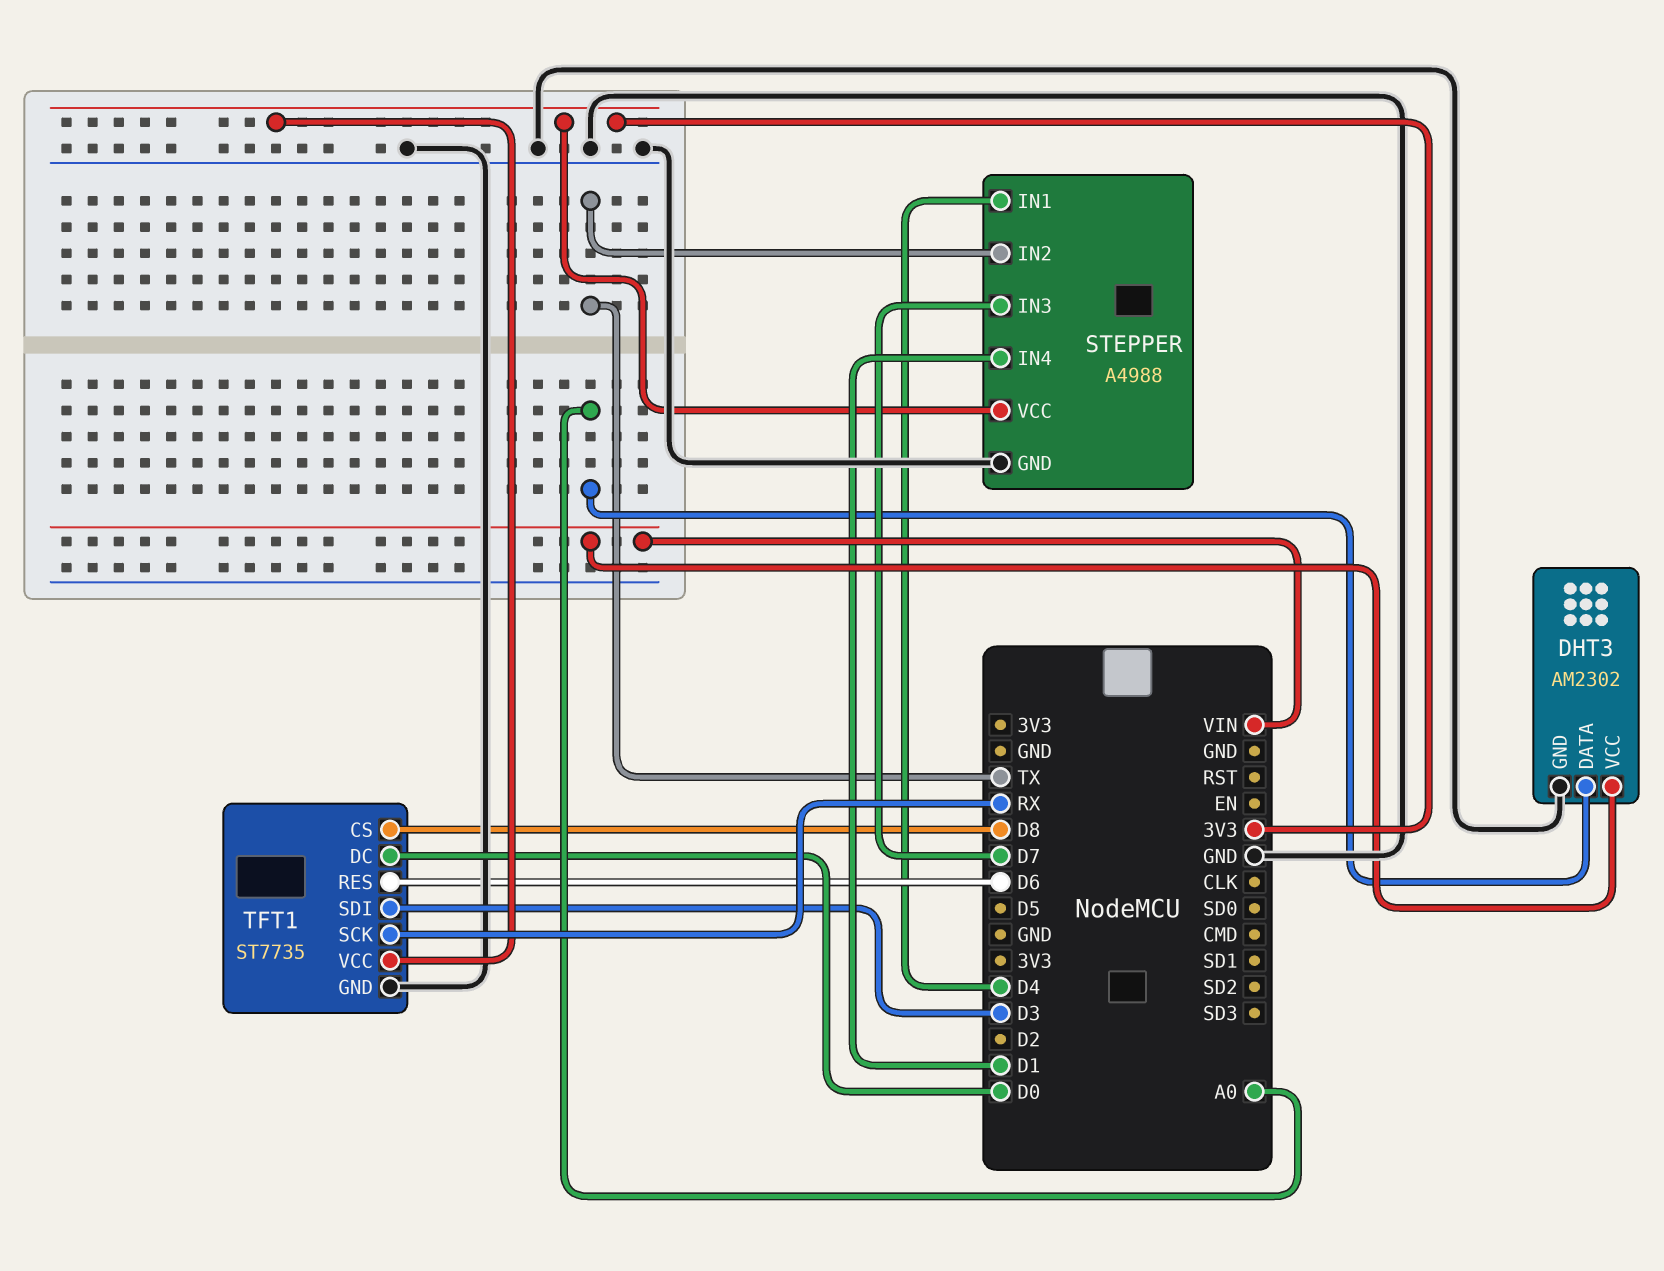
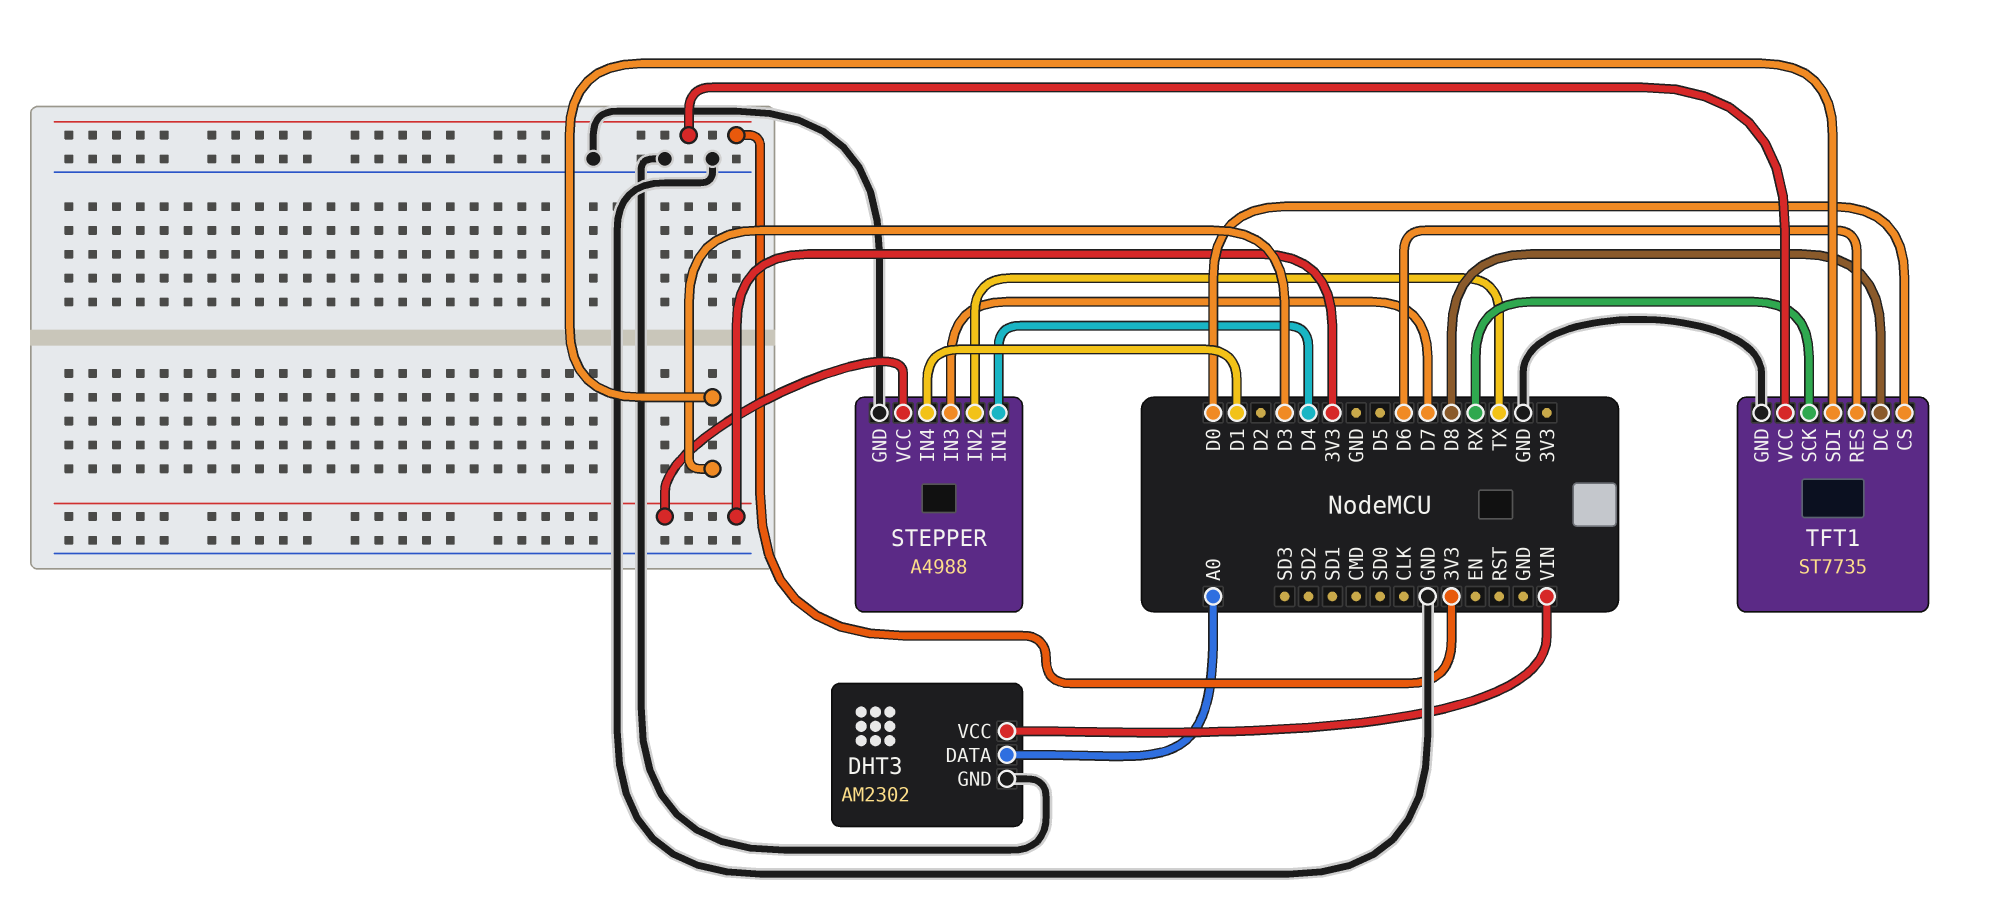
TFT1 pin CS: D8 -> D0
TFT1 pin DC: D0 -> D8

